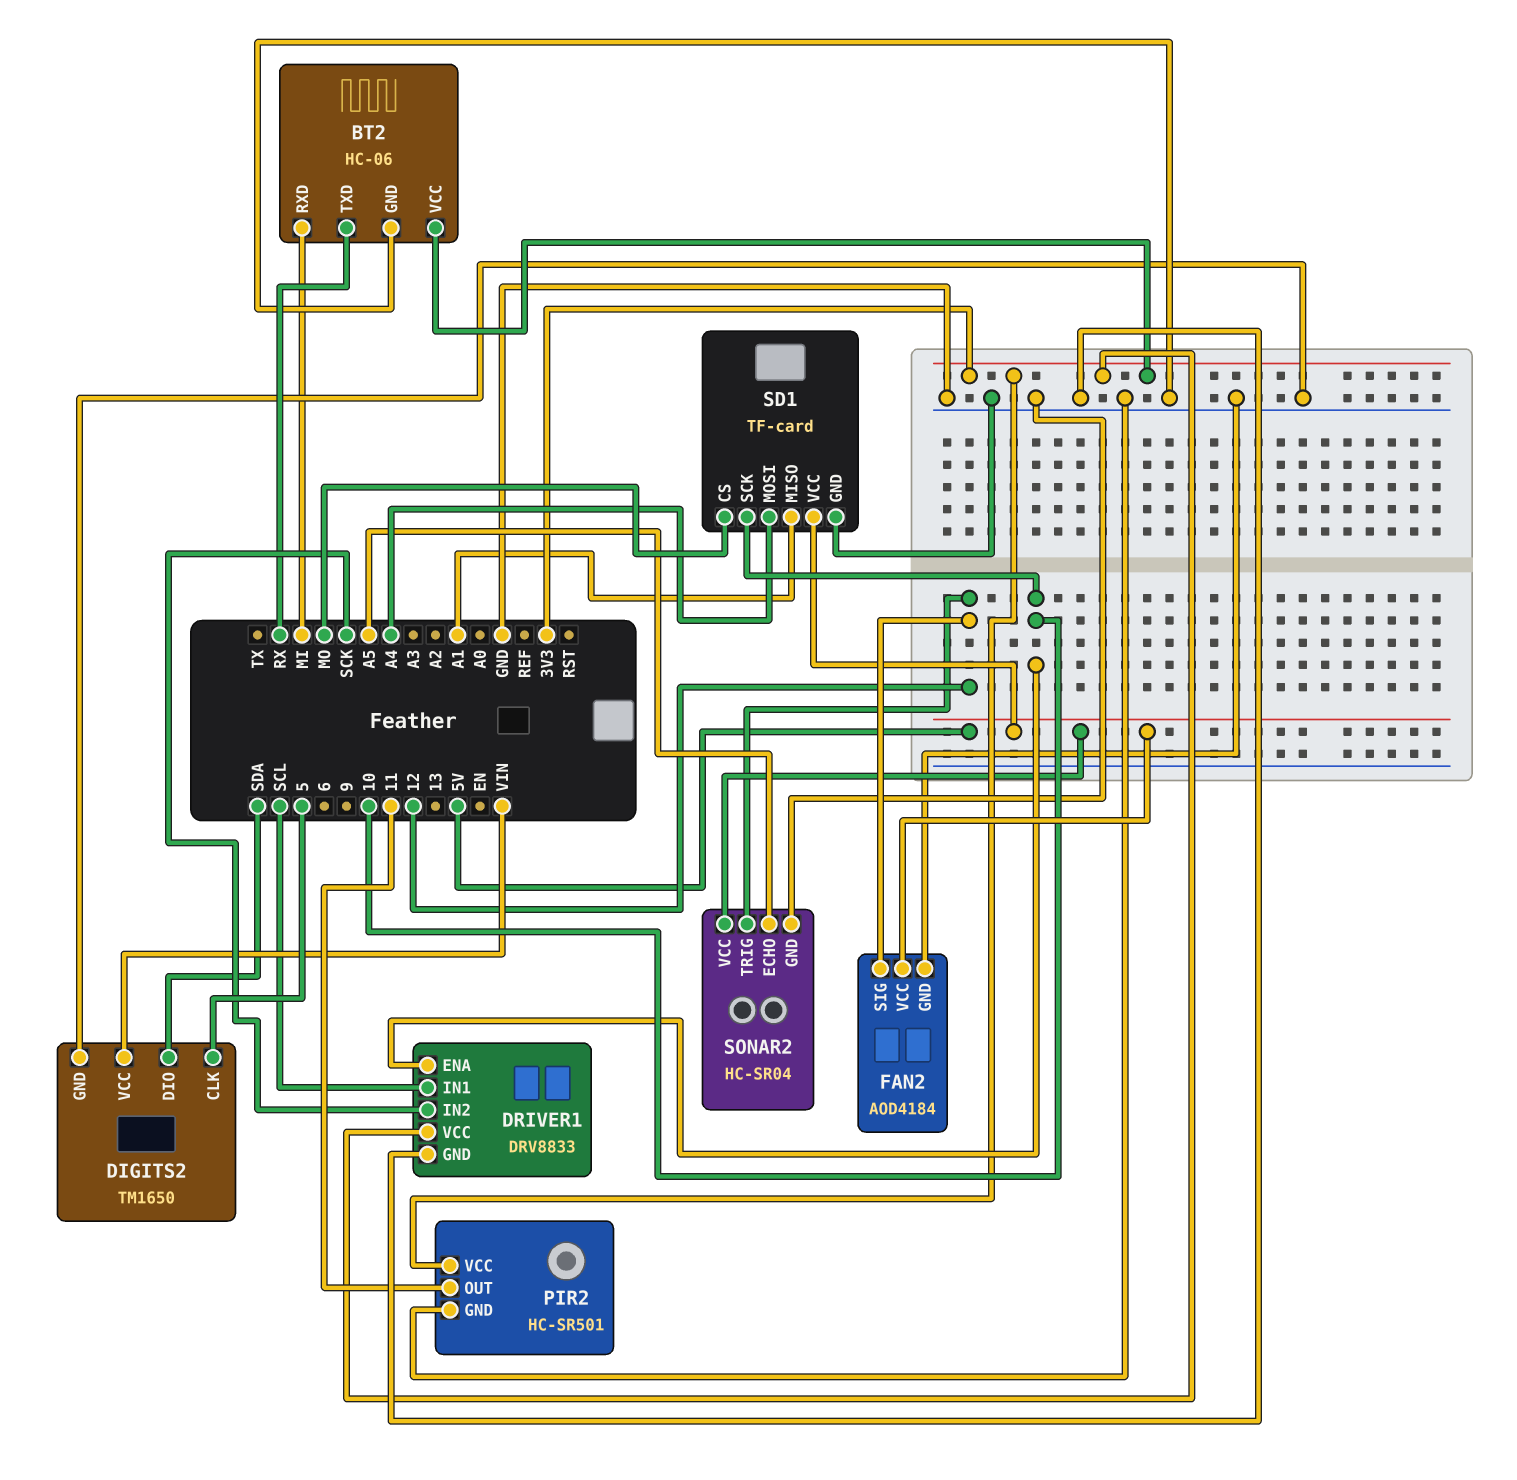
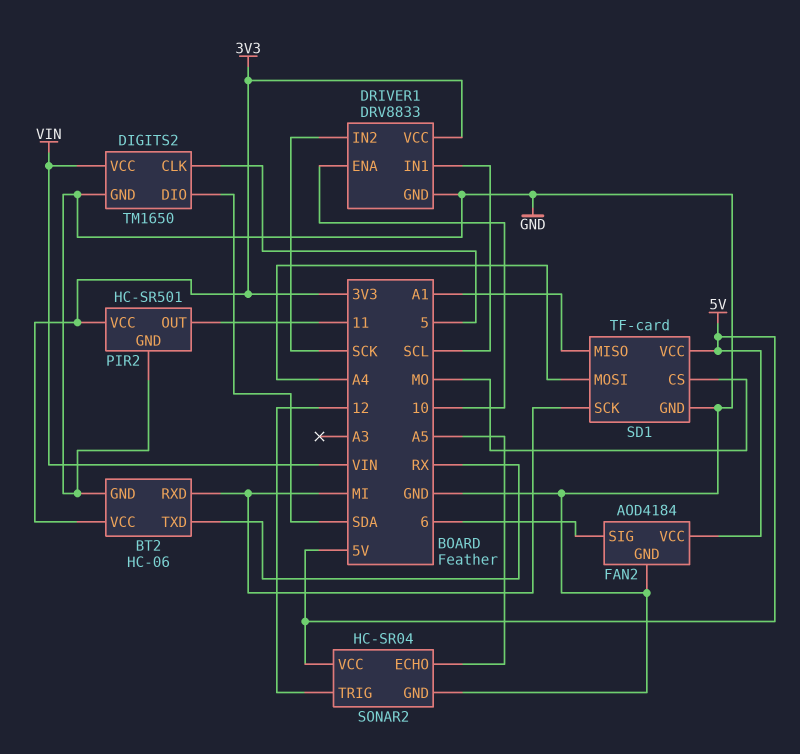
FAN2 pin SIG: 12 -> 6
SD1 pin SCK: 10 -> MI

